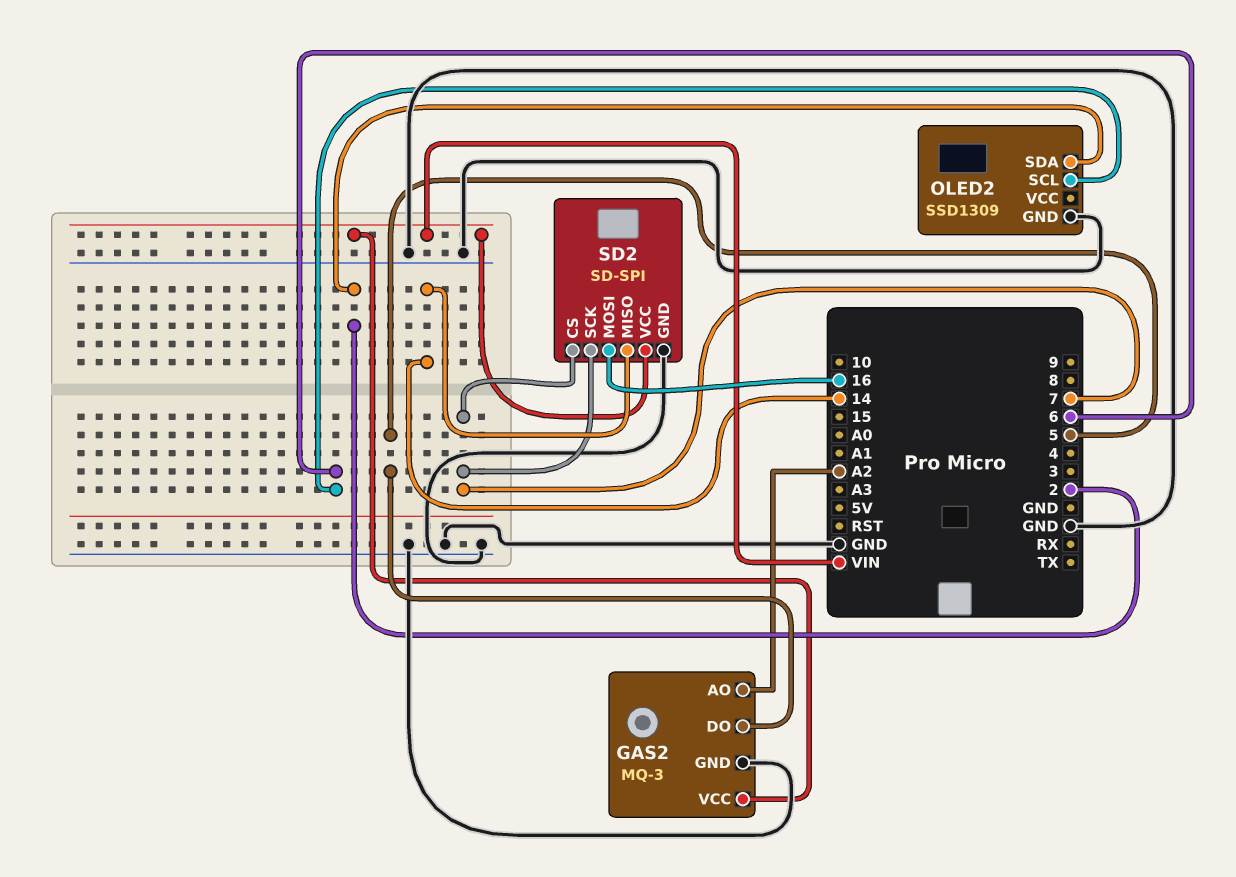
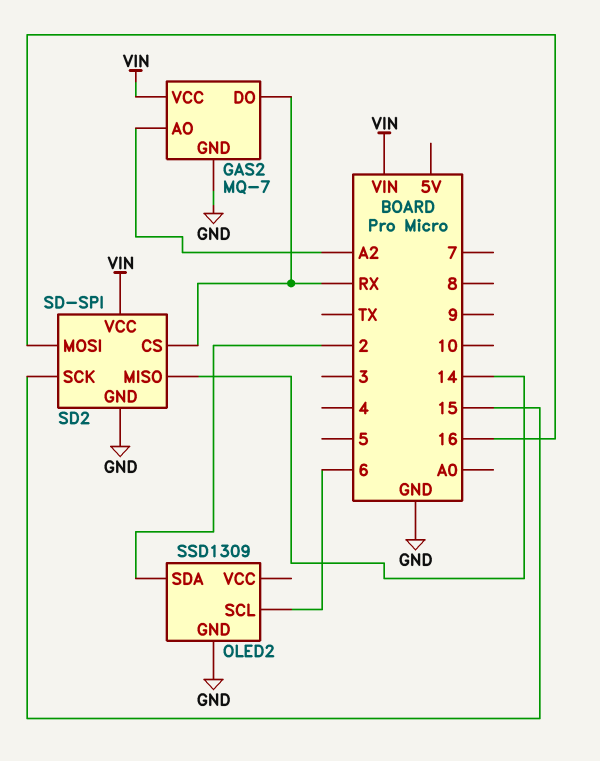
GAS2: MQ-3 -> MQ-7
GAS2 pin DO: 5 -> RX
SD2 pin CS: 7 -> RX
SD2 pin SCK: 7 -> 15

